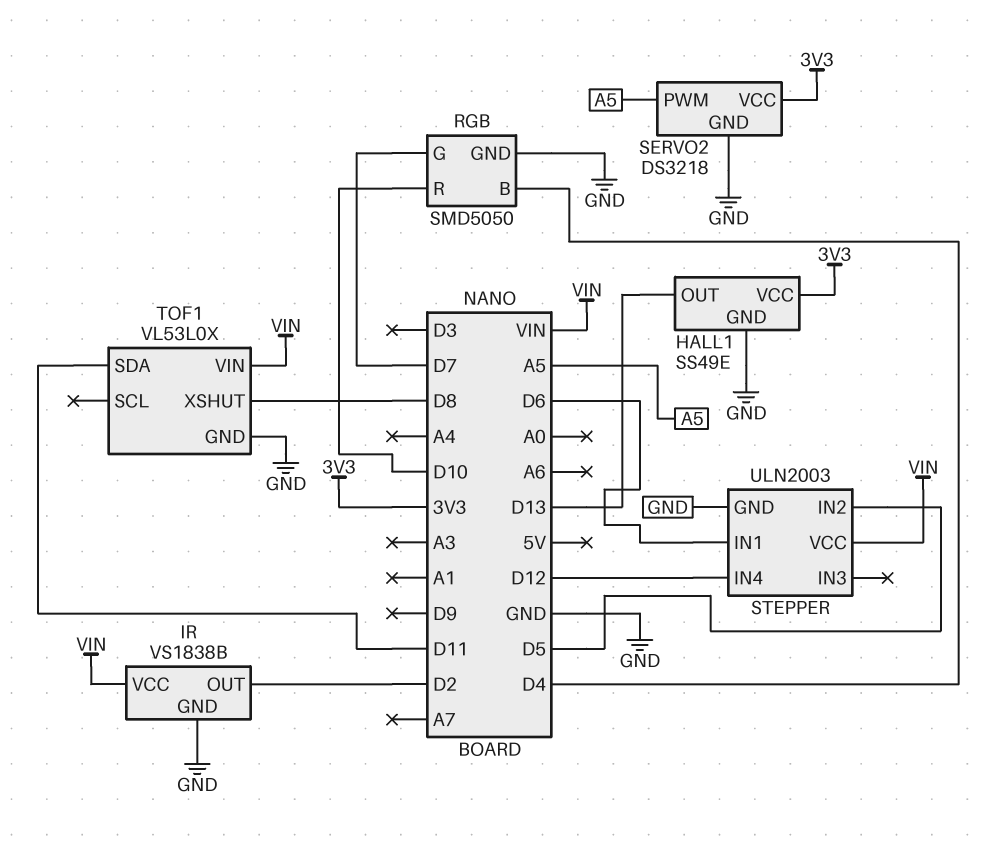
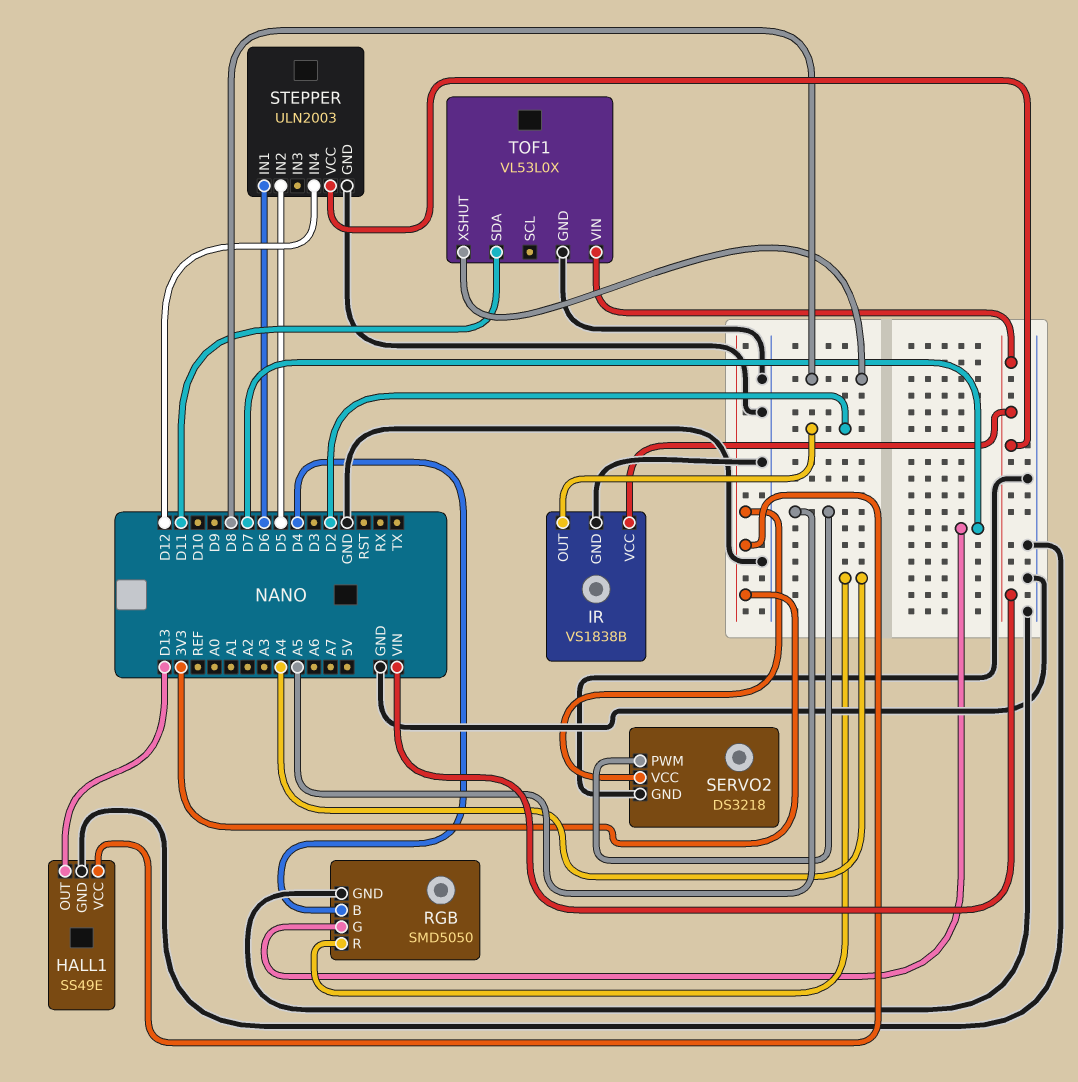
RGB pin R: D10 -> A4

